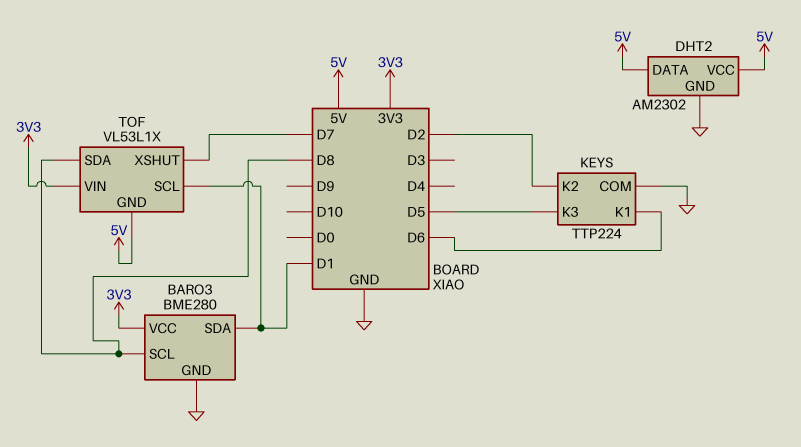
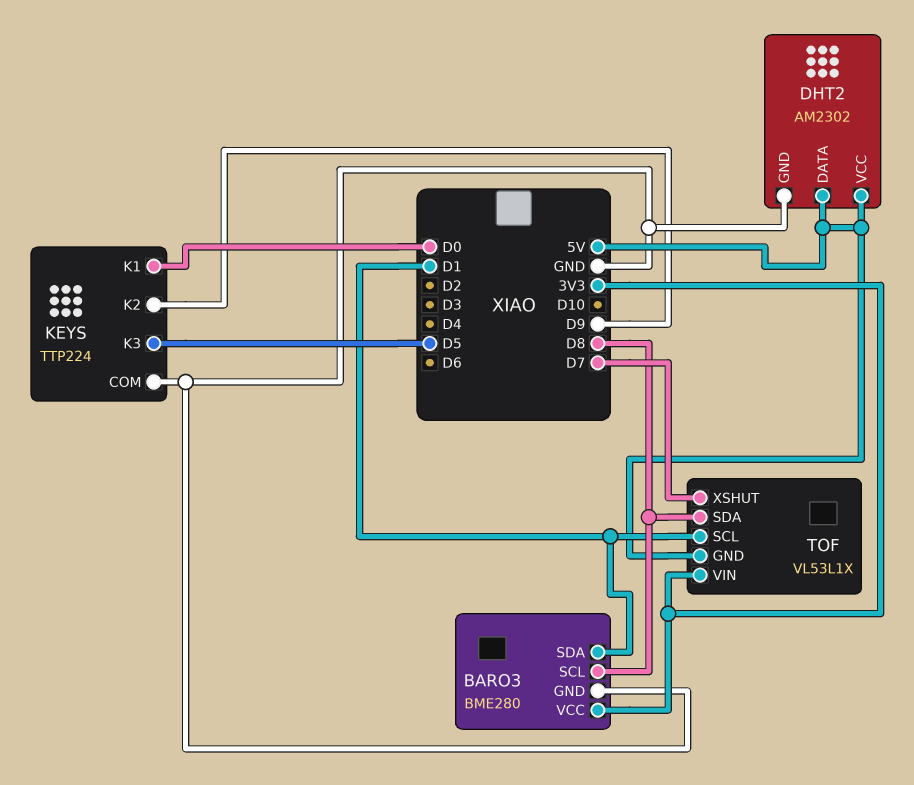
KEYS pin K1: D6 -> D0
KEYS pin K2: D2 -> D9

